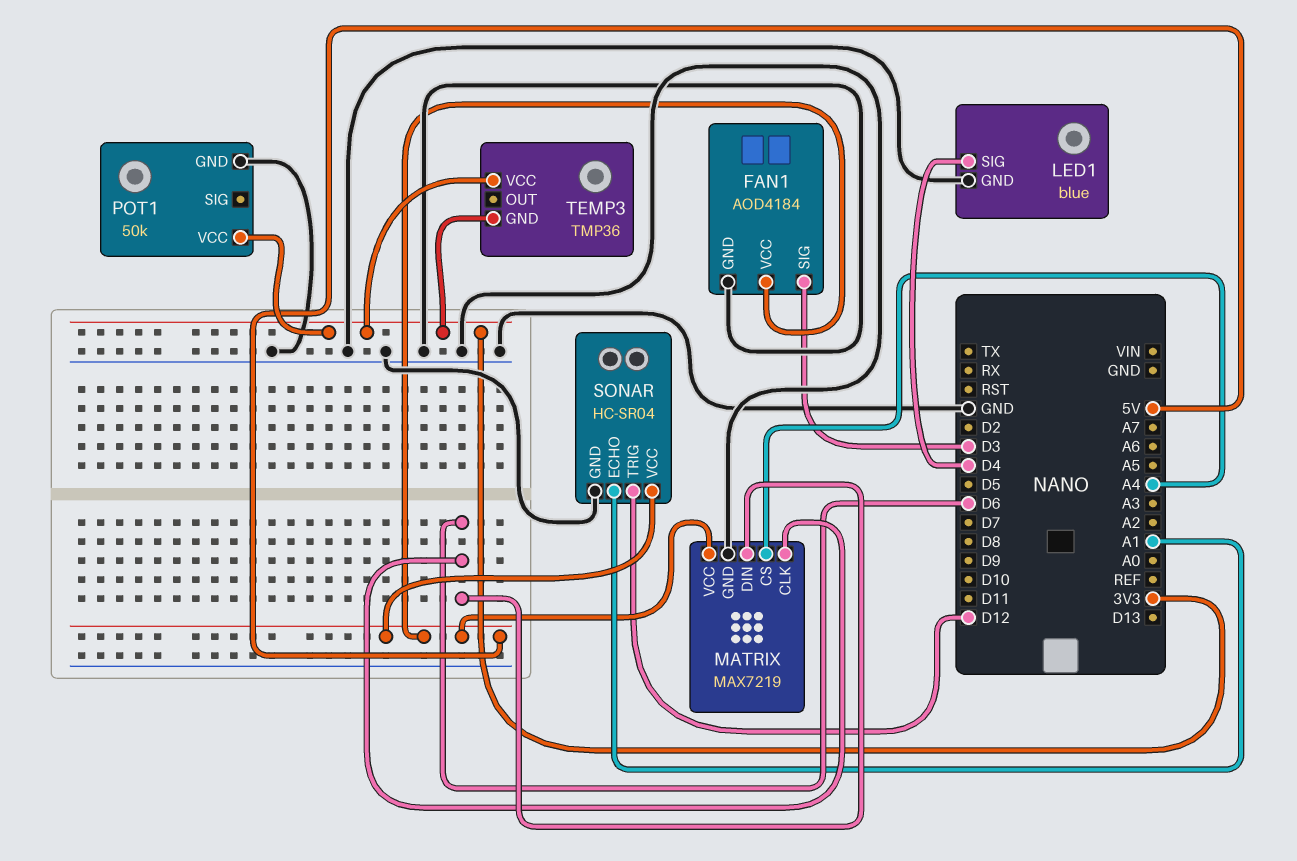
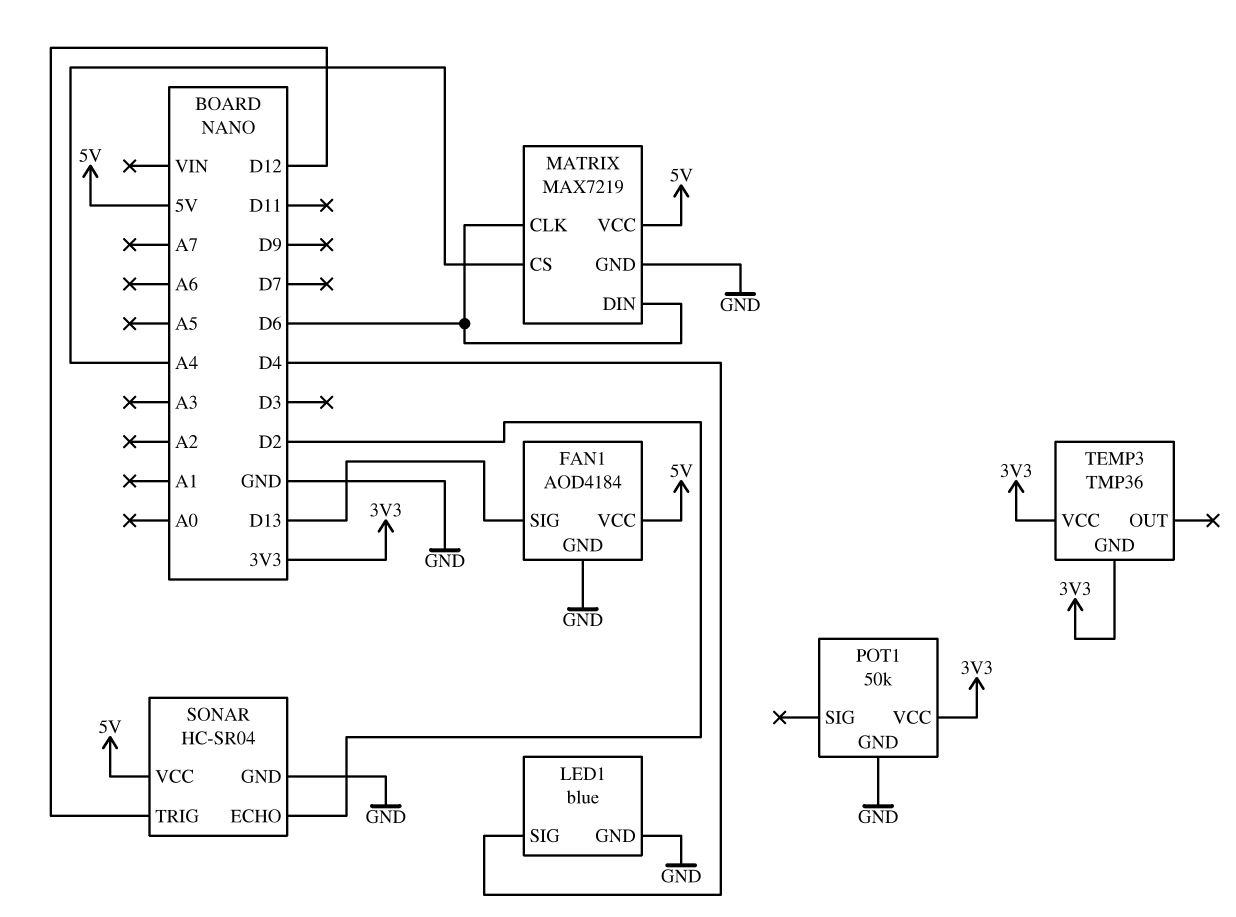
FAN1 pin SIG: D3 -> D13
SONAR pin ECHO: A1 -> D2

